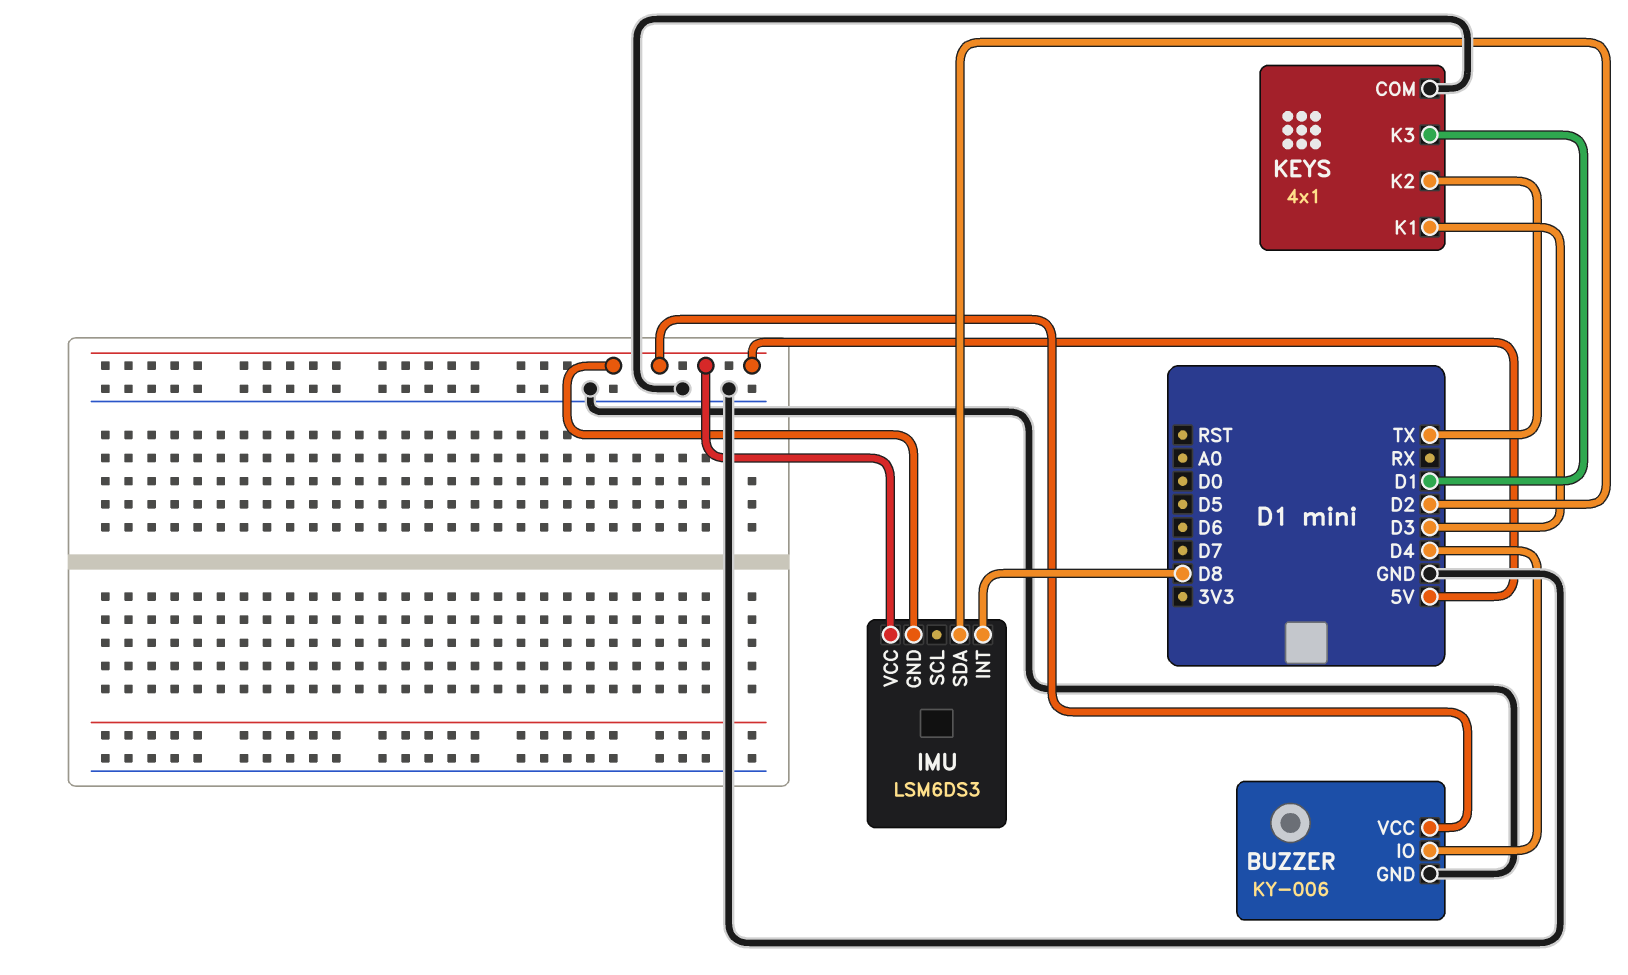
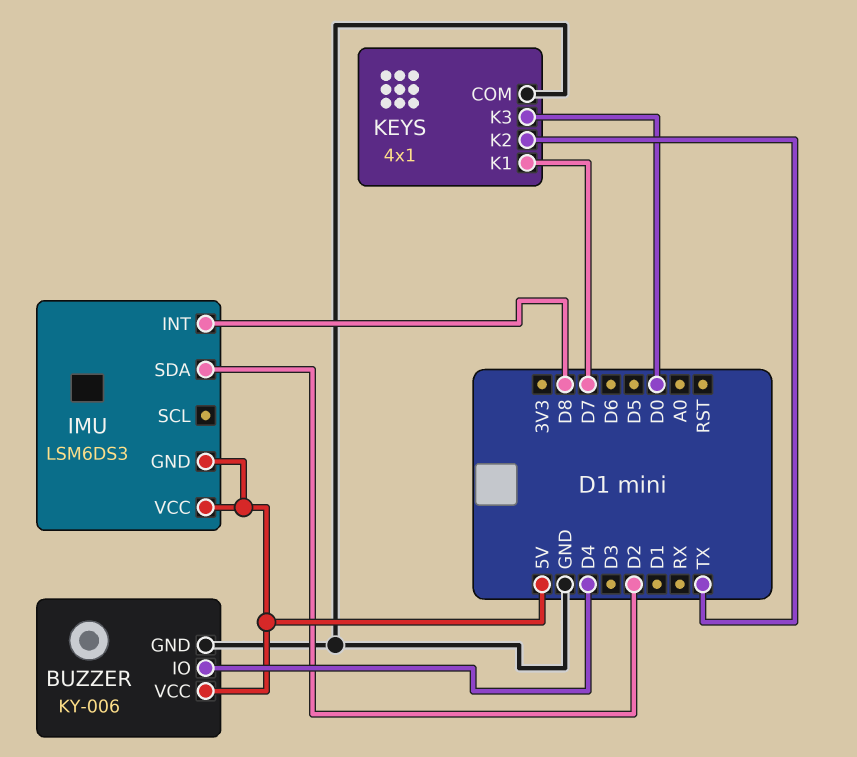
KEYS pin K1: D3 -> D7
KEYS pin K3: D1 -> D0

